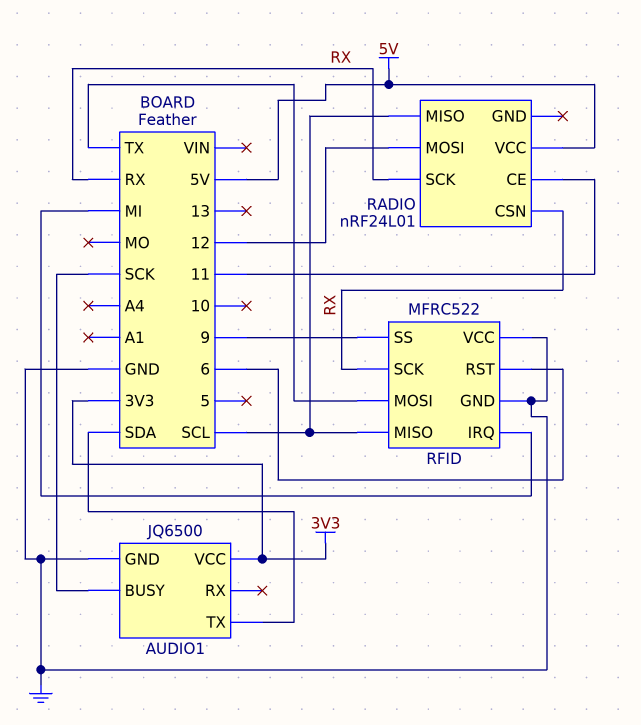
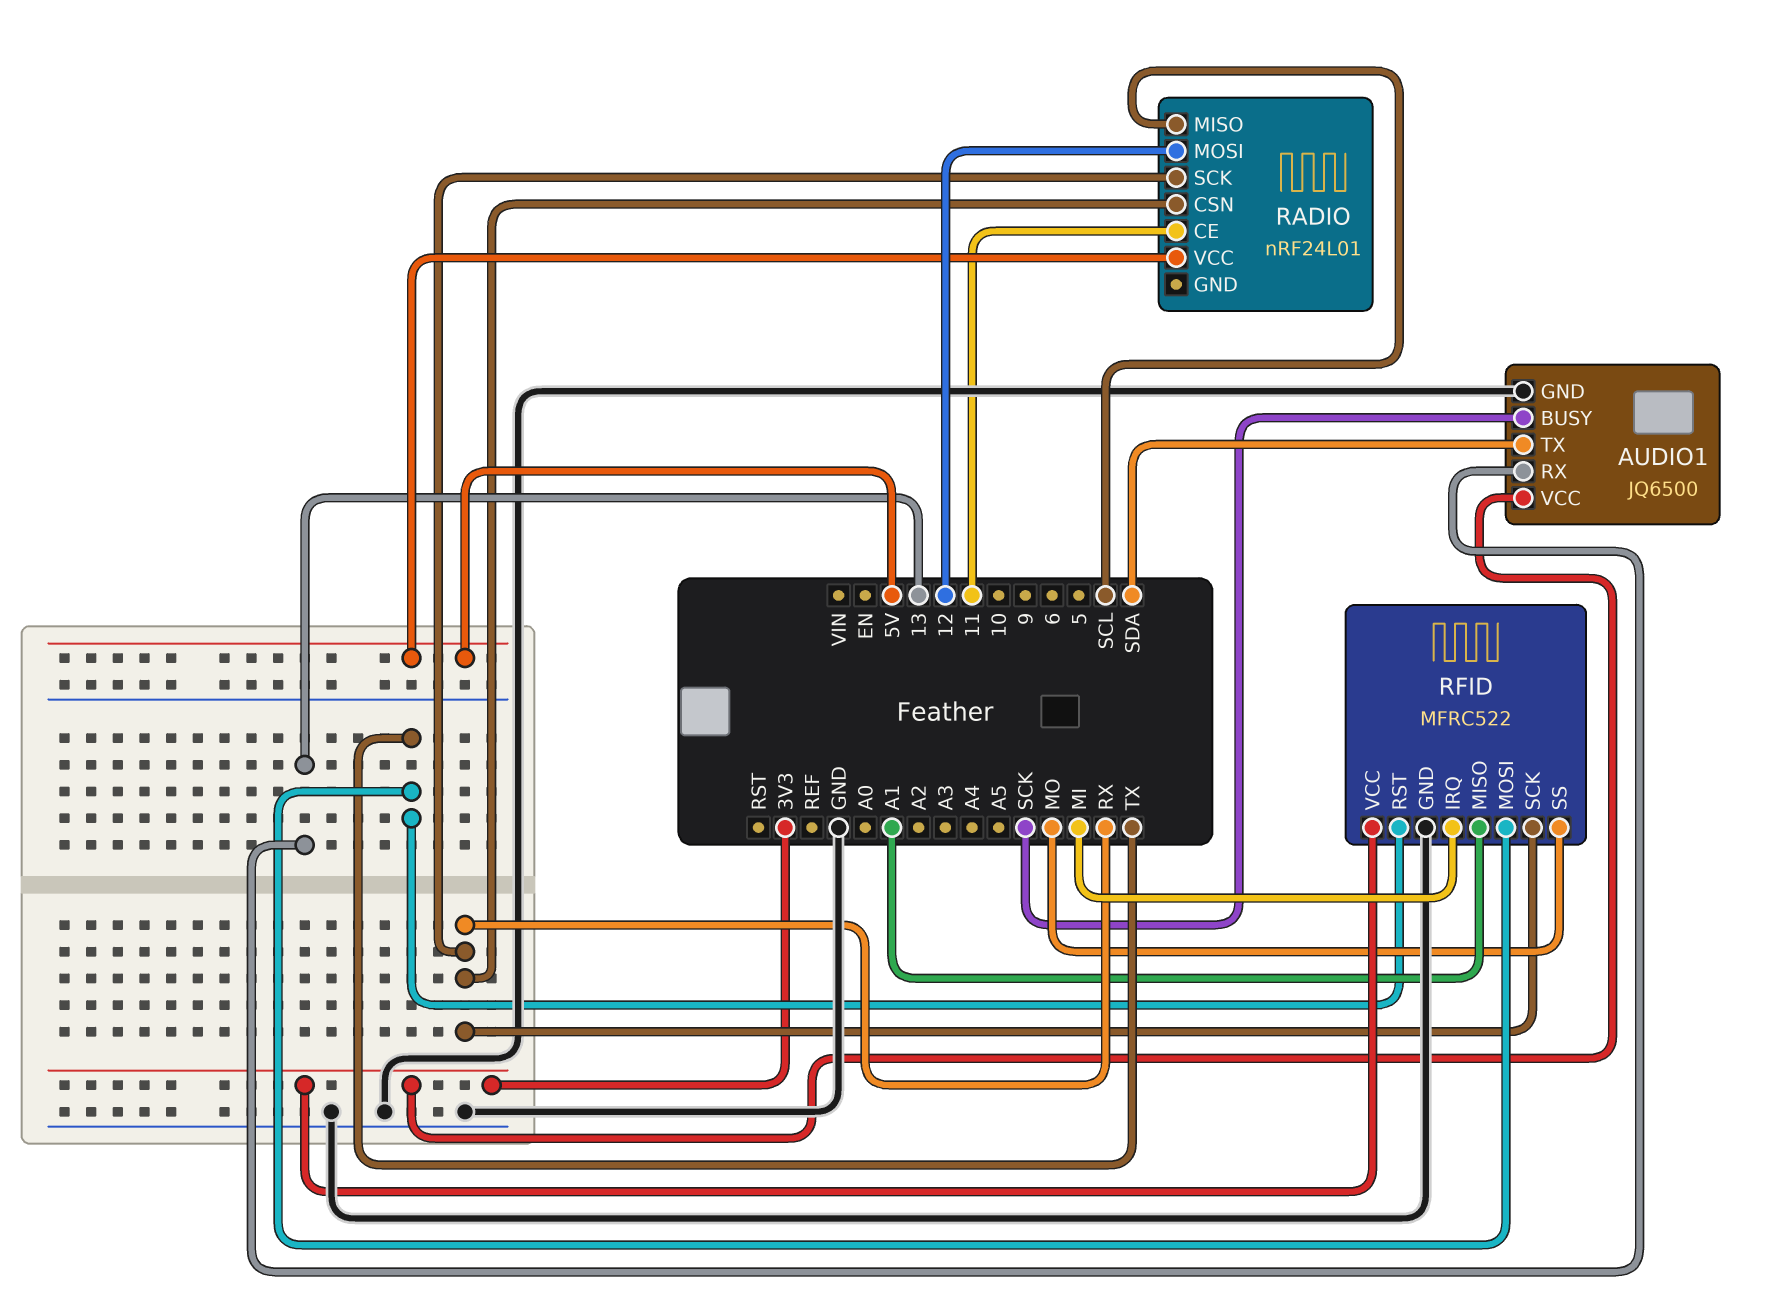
AUDIO1 pin RX: none -> 13
RFID pin MISO: SCL -> A1
RFID pin RST: 6 -> TX
RFID pin SS: 9 -> MO
RFID pin VCC: GND -> 3V3

